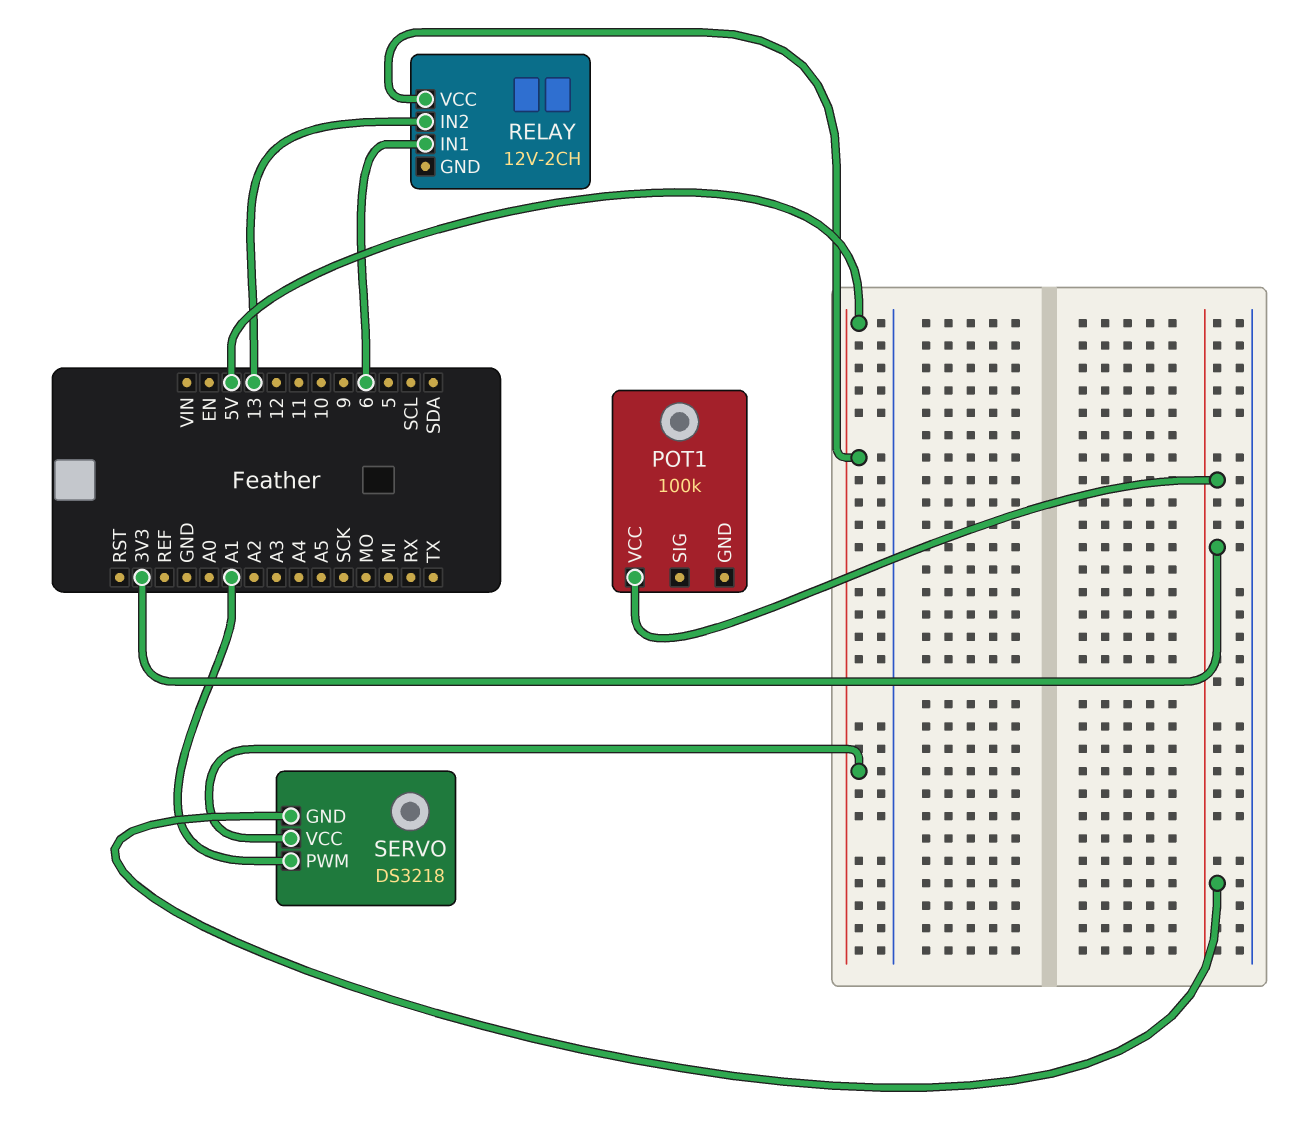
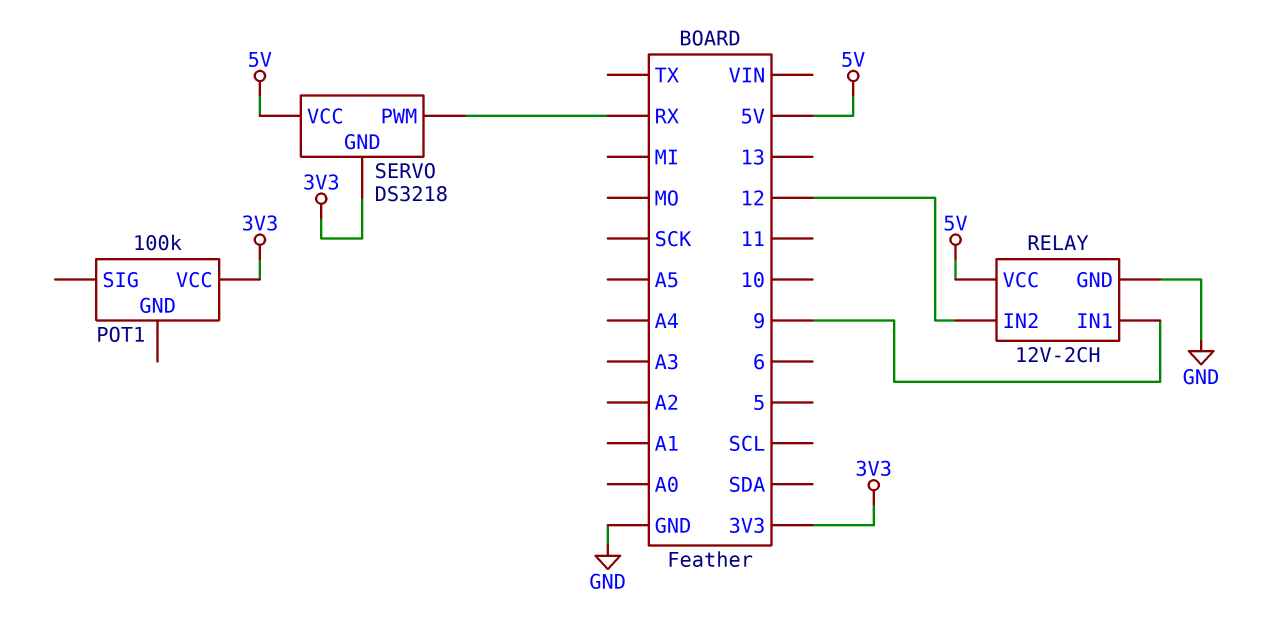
RELAY pin GND: none -> GND
RELAY pin IN1: 6 -> 9
RELAY pin IN2: 13 -> 12
SERVO pin PWM: A1 -> RX

